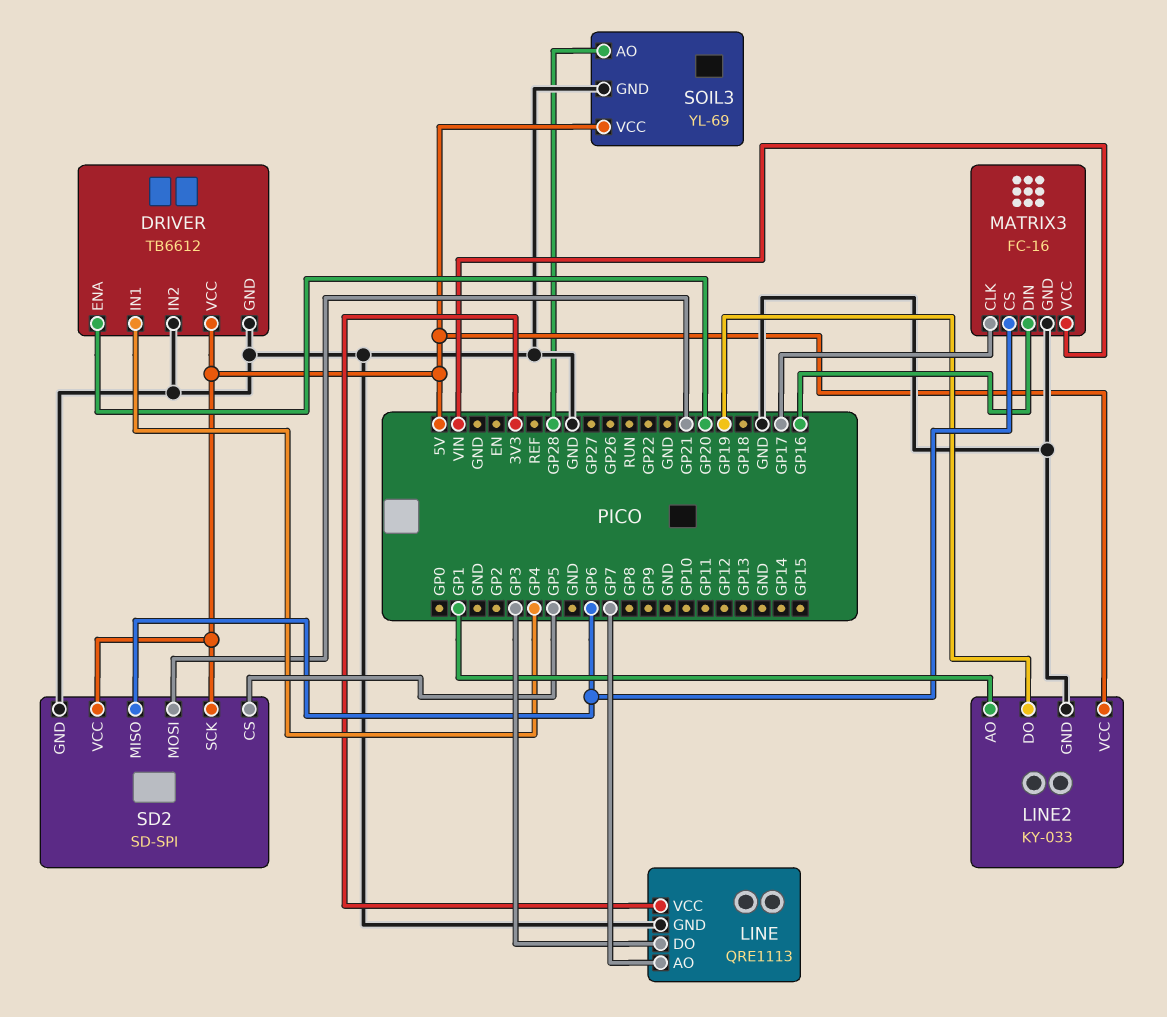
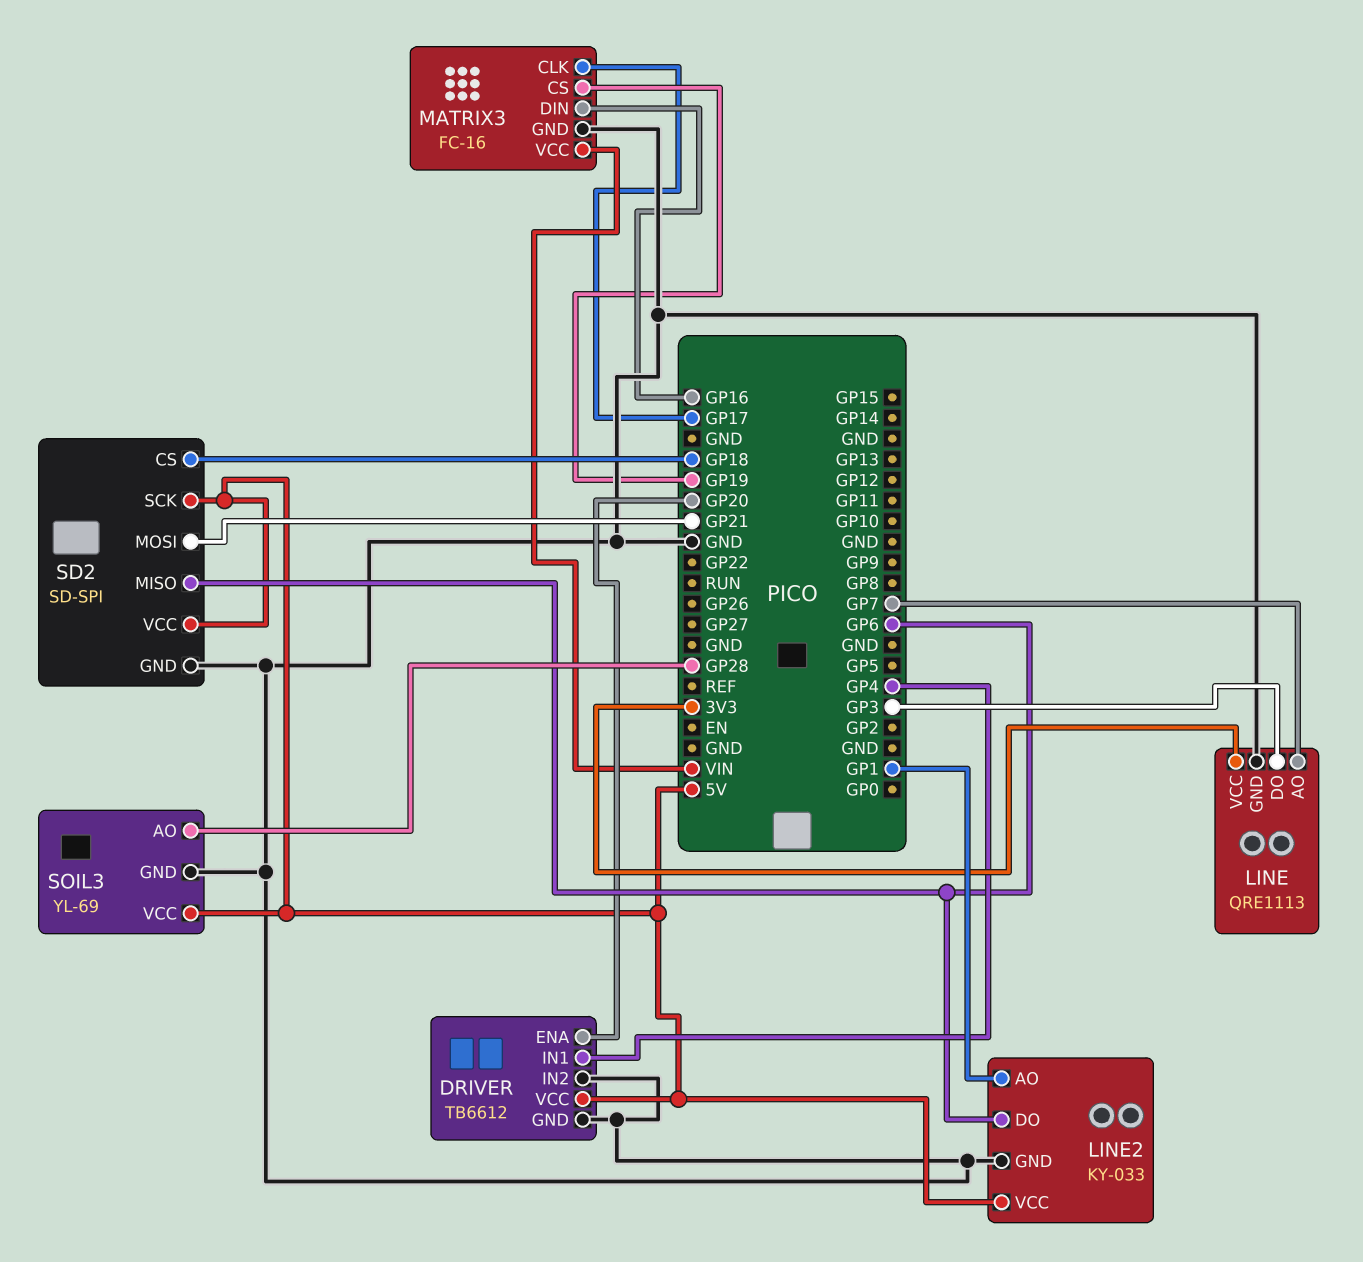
LINE2 pin DO: GP19 -> GP6
MATRIX3 pin CS: GP6 -> GP19
SD2 pin CS: GP5 -> GP18

